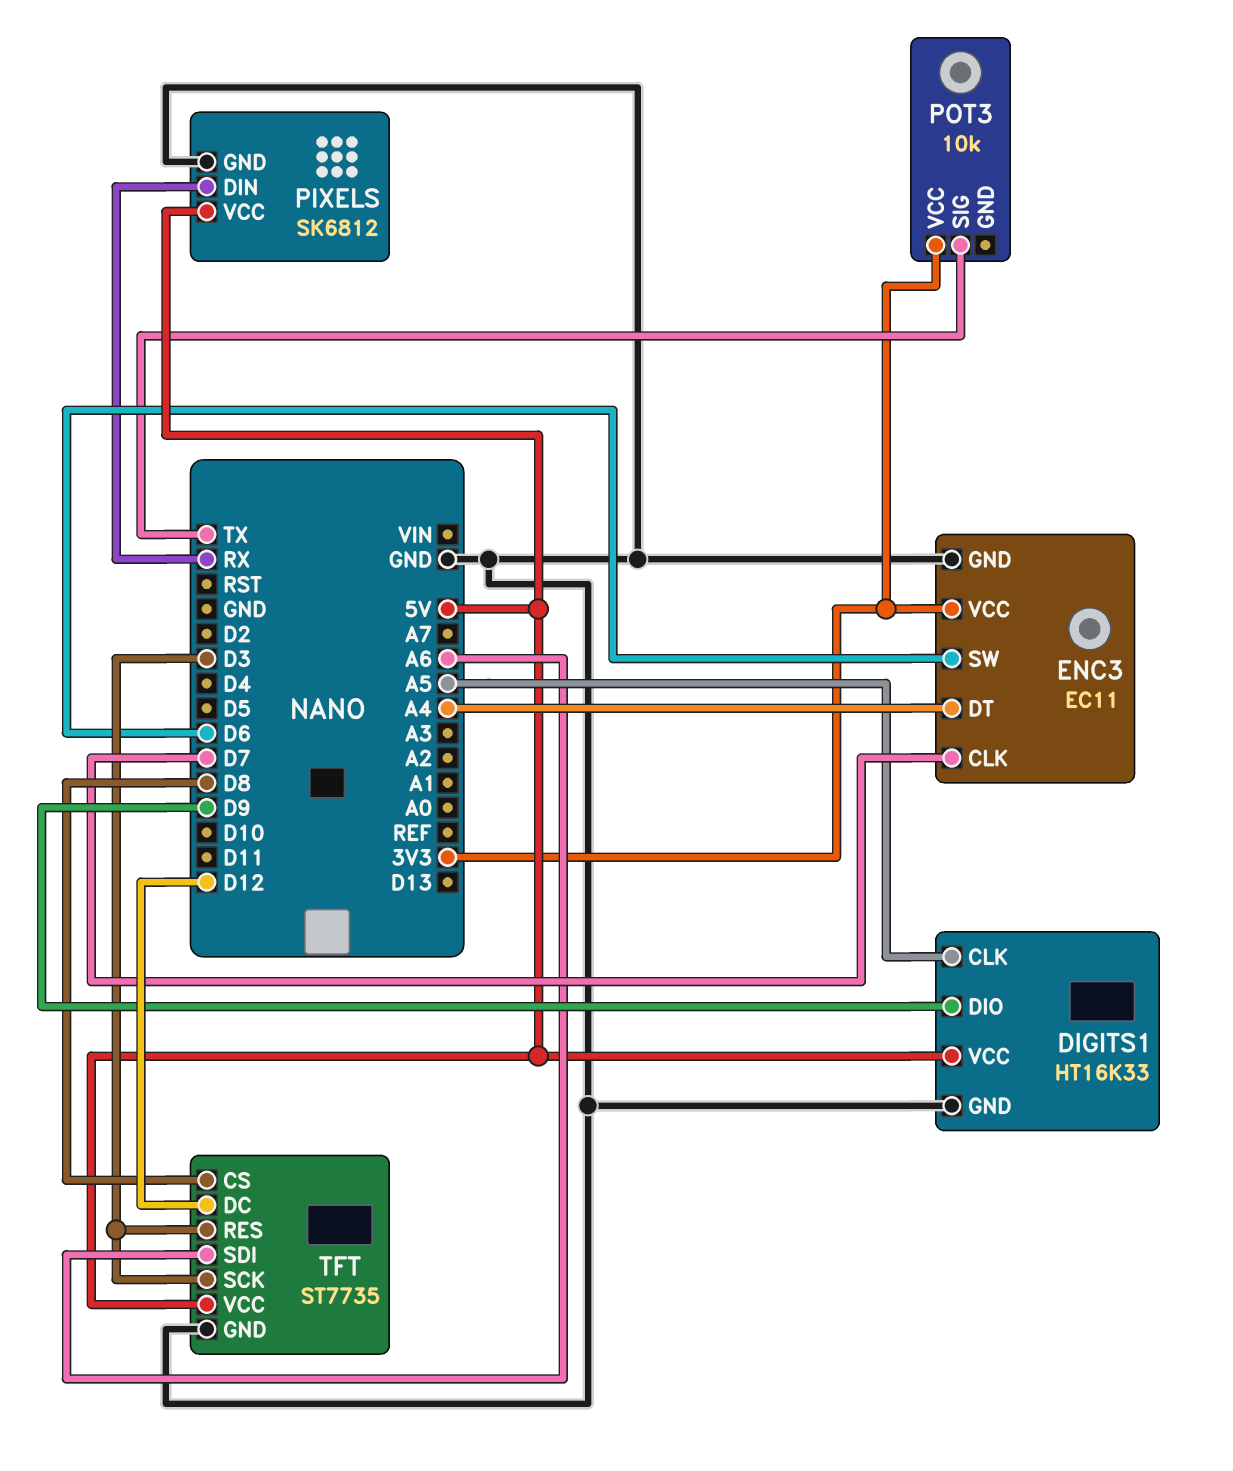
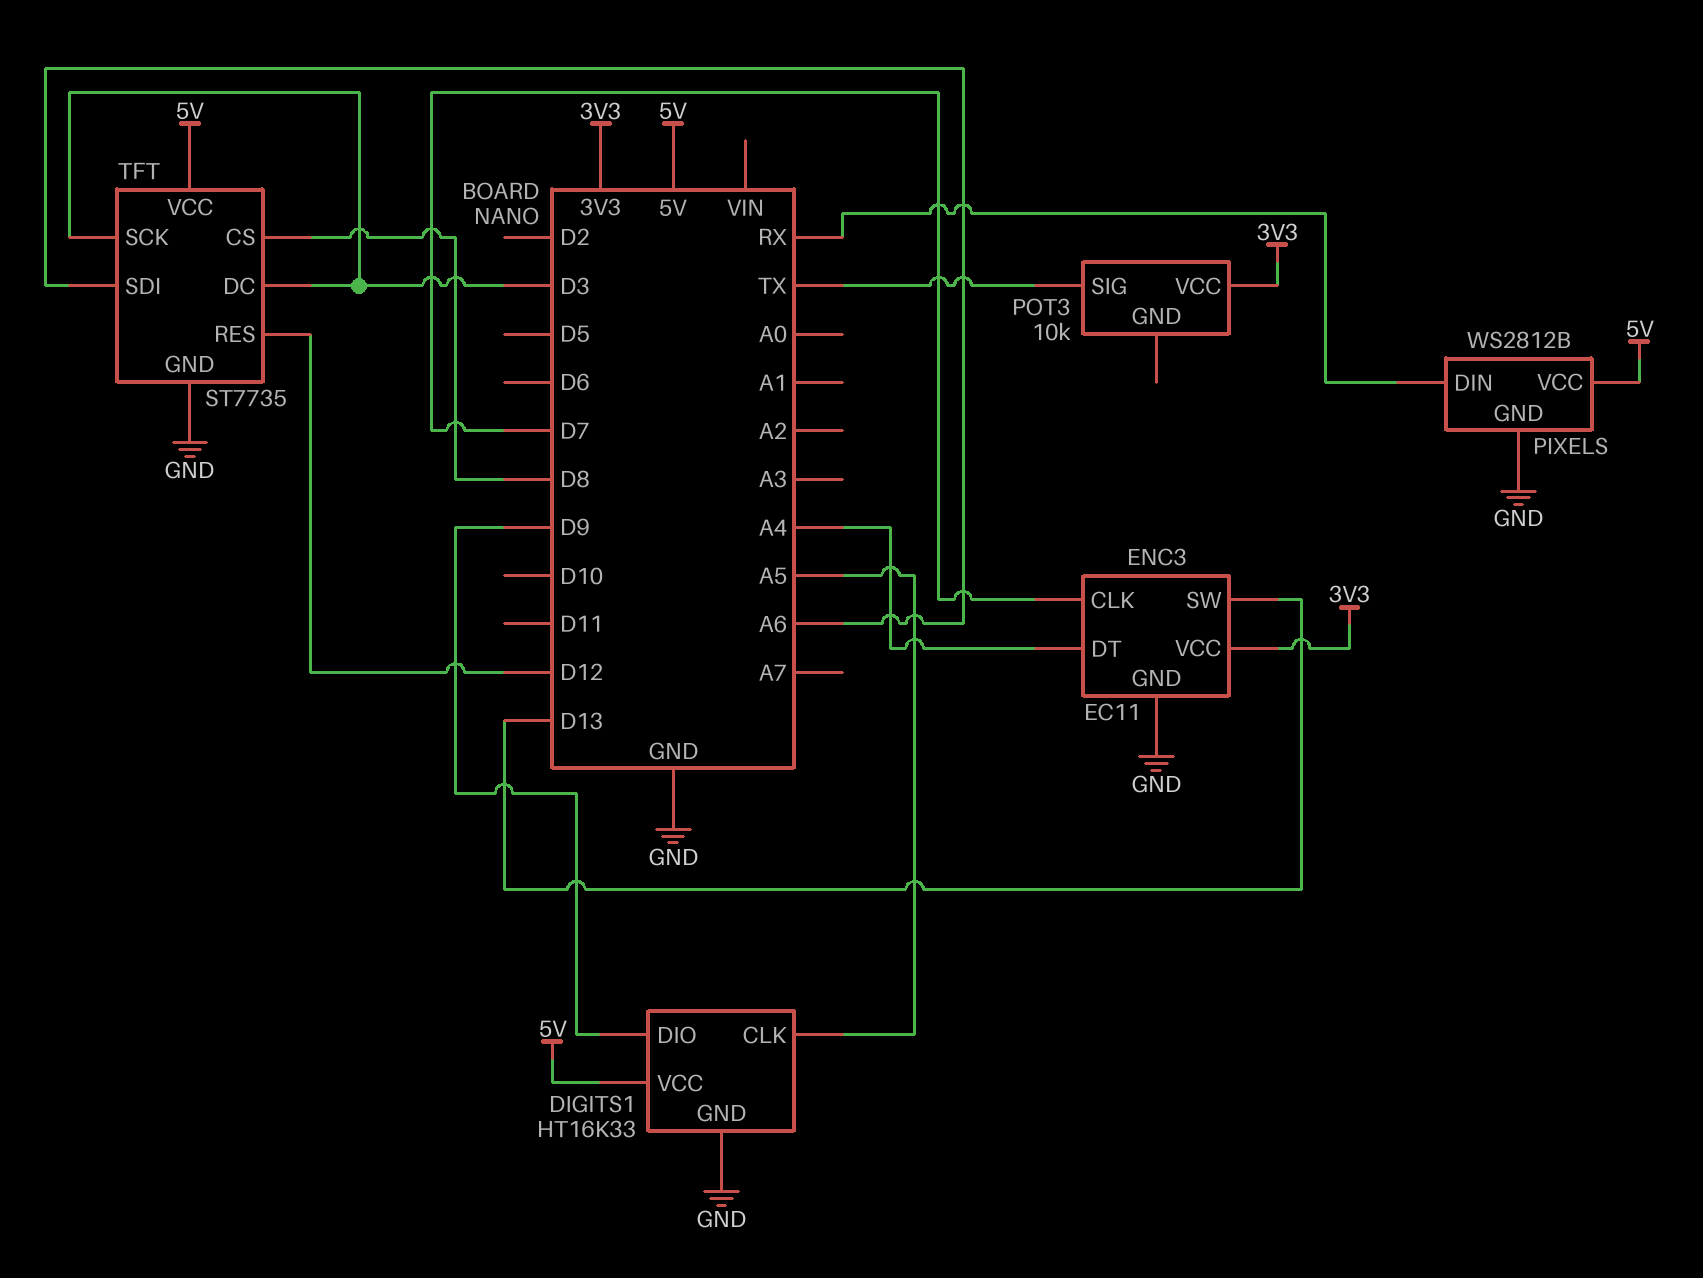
ENC3 pin SW: D6 -> D13
PIXELS: SK6812 -> WS2812B
TFT pin DC: D12 -> D3
TFT pin RES: D3 -> D12

